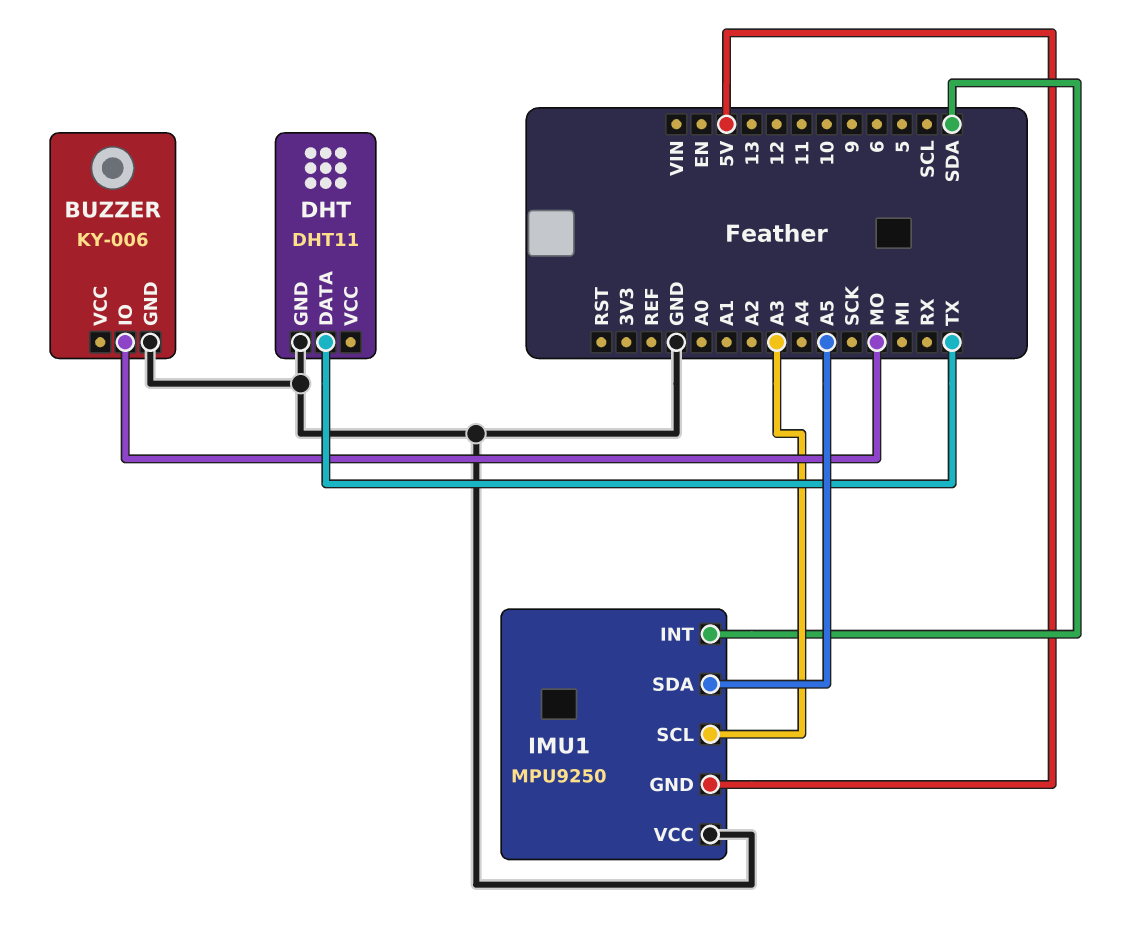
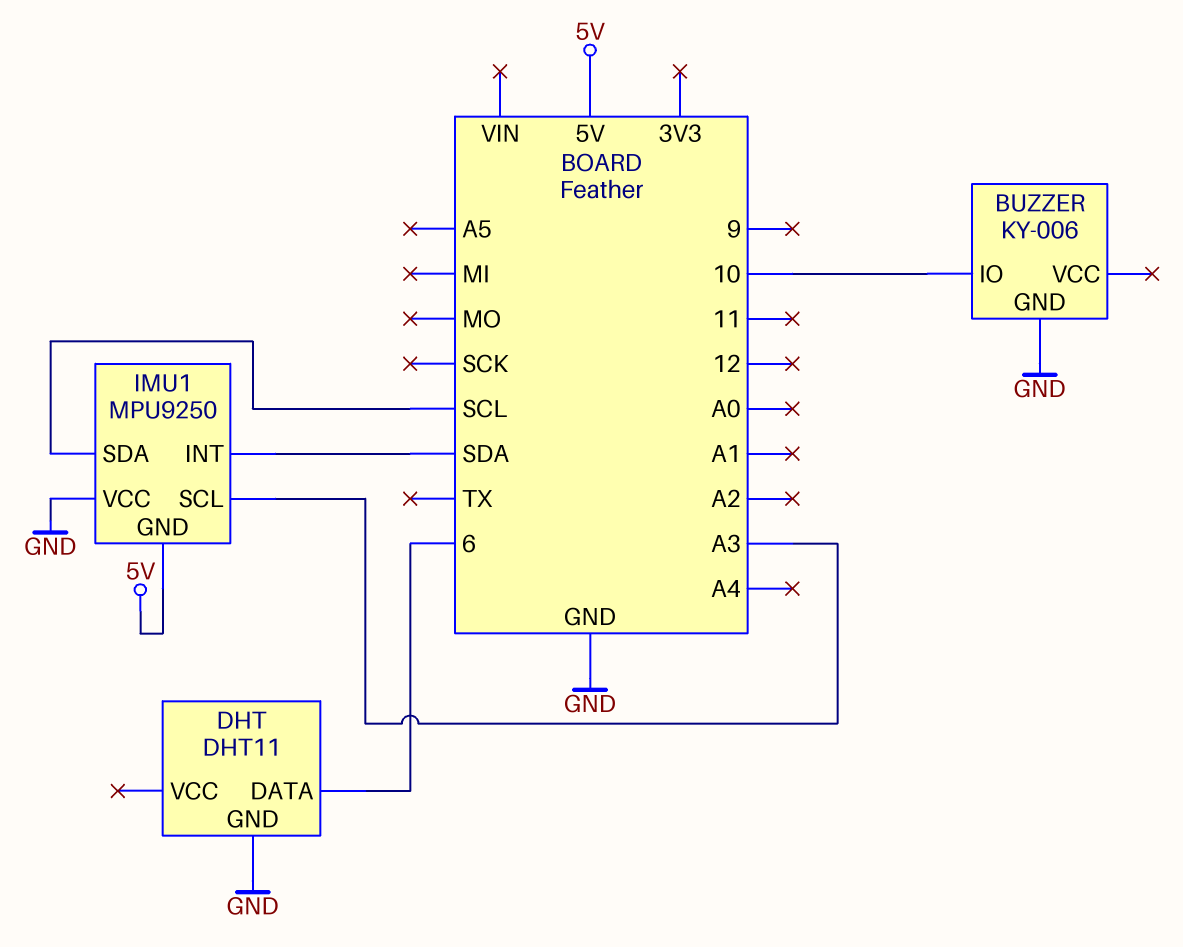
BUZZER pin IO: MO -> 10
DHT pin DATA: TX -> 6
IMU1 pin SDA: A5 -> SCL

